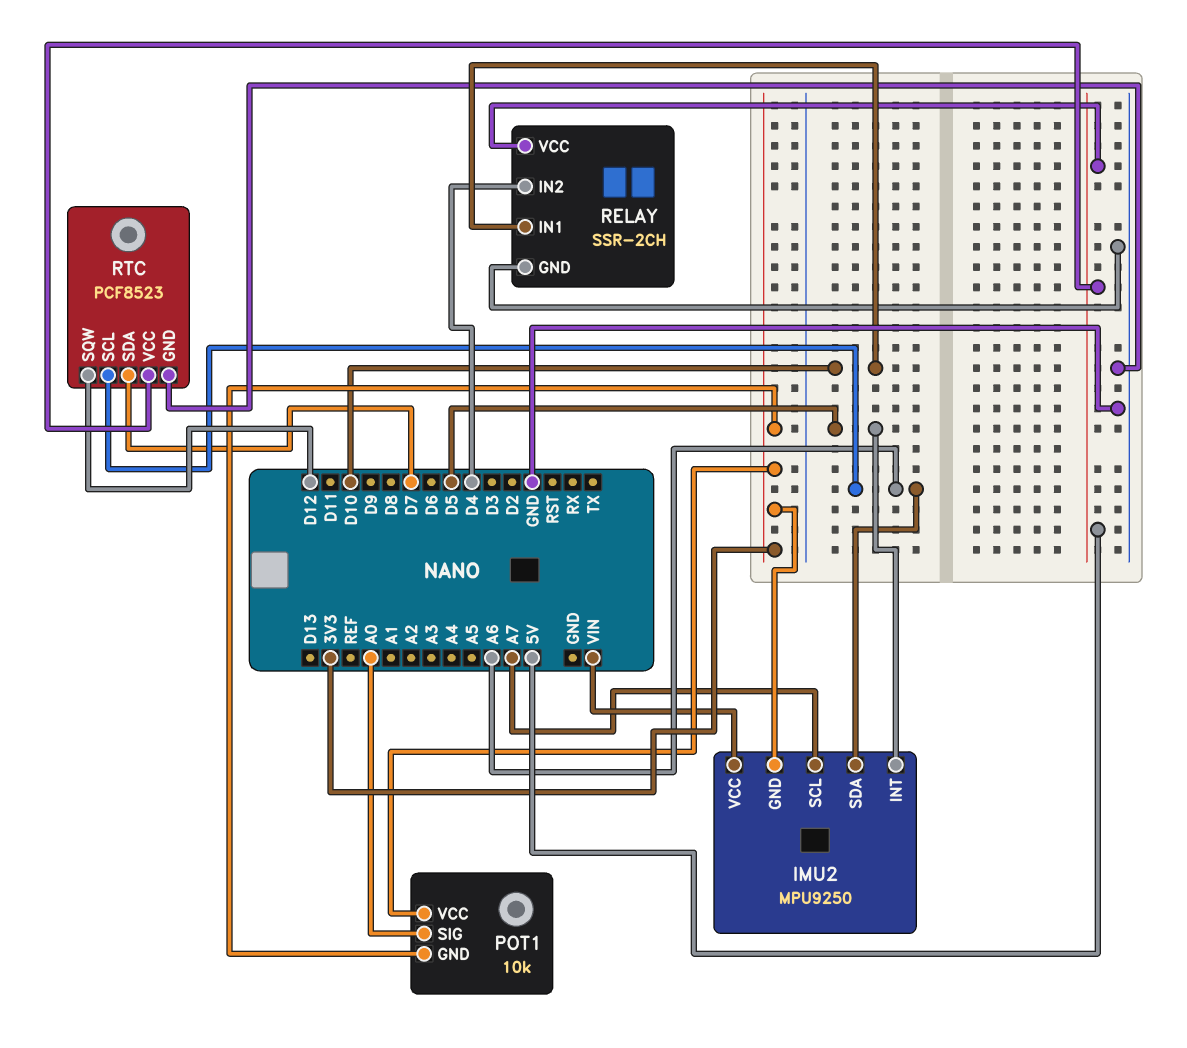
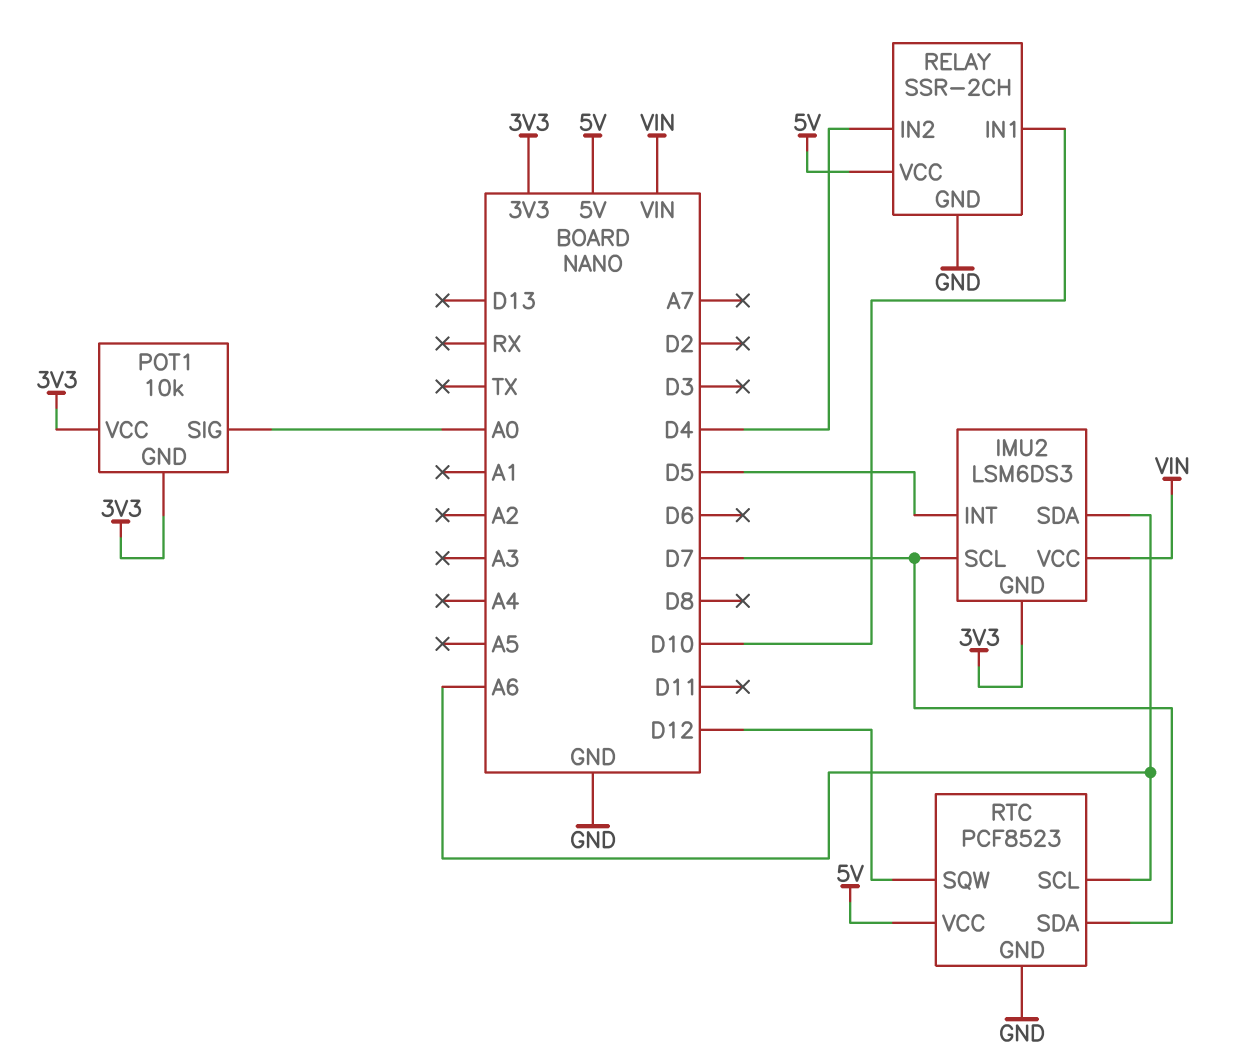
IMU2: MPU9250 -> LSM6DS3
IMU2 pin SCL: A7 -> D7

